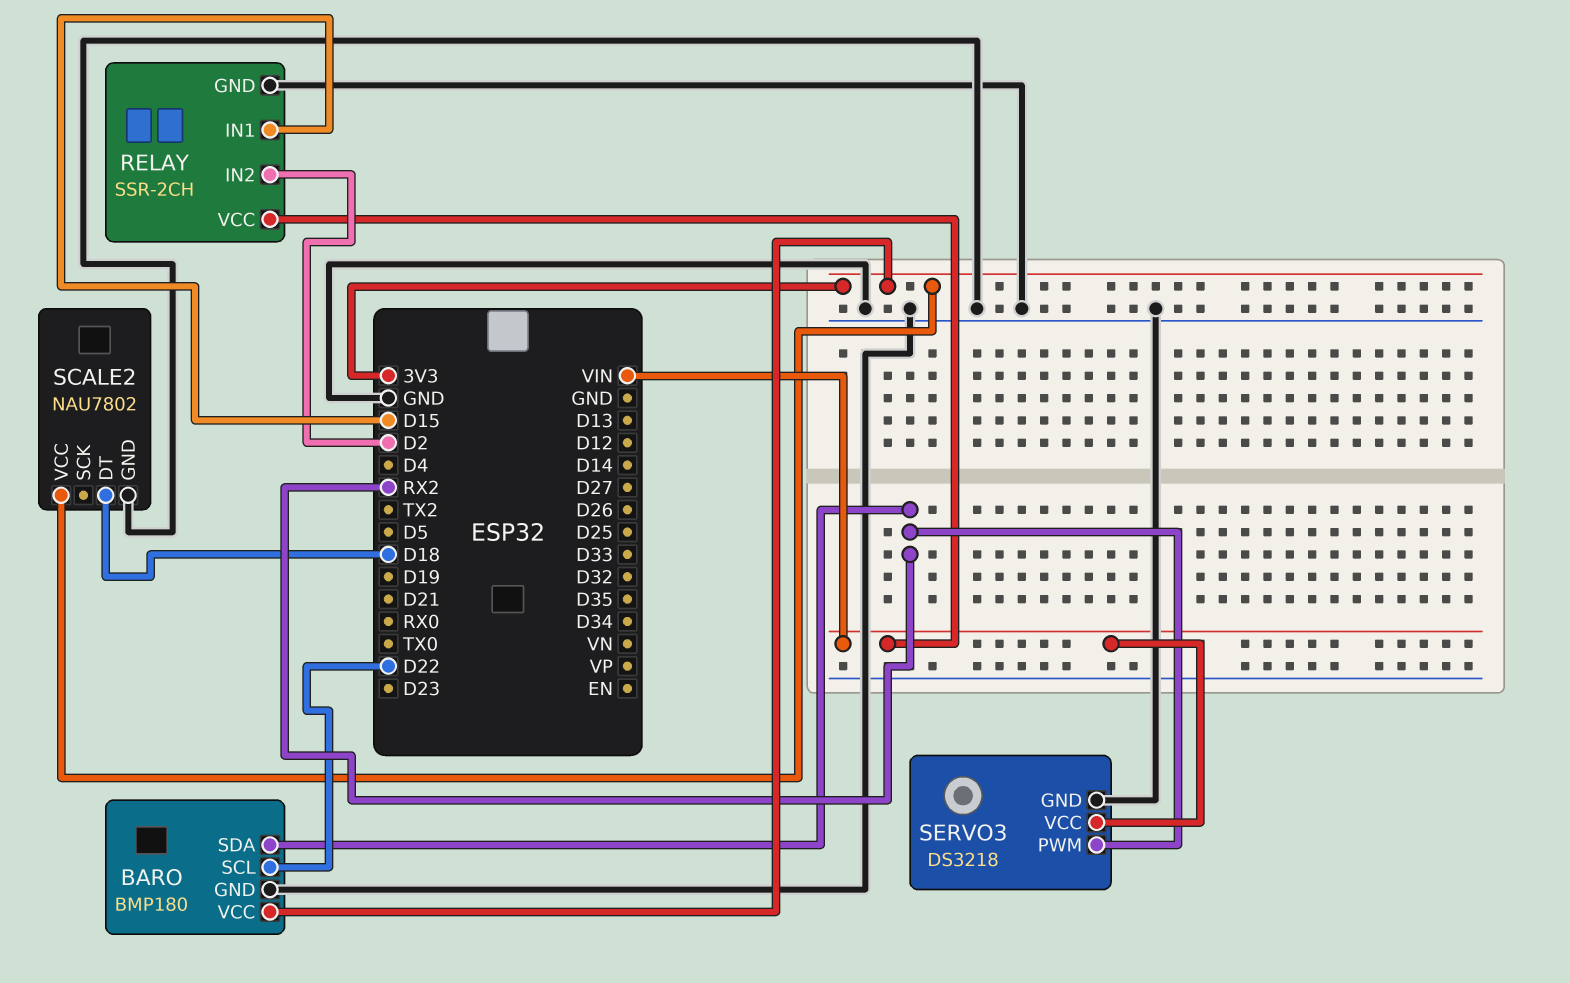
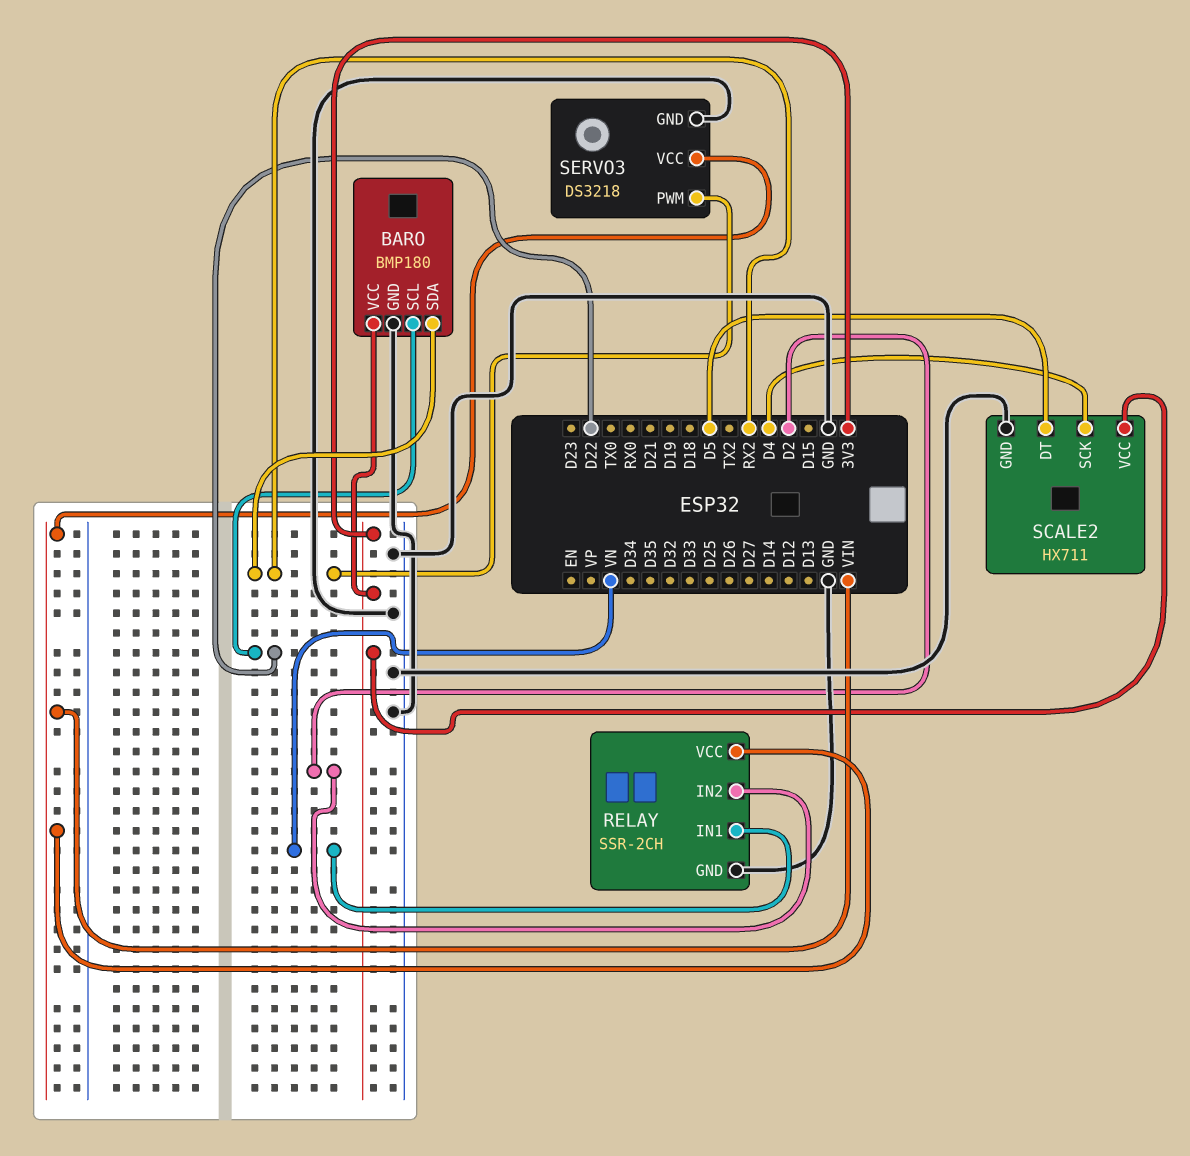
RELAY pin IN1: D15 -> VN
SCALE2: NAU7802 -> HX711
SCALE2 pin DT: D18 -> D5
SCALE2 pin SCK: none -> D4

